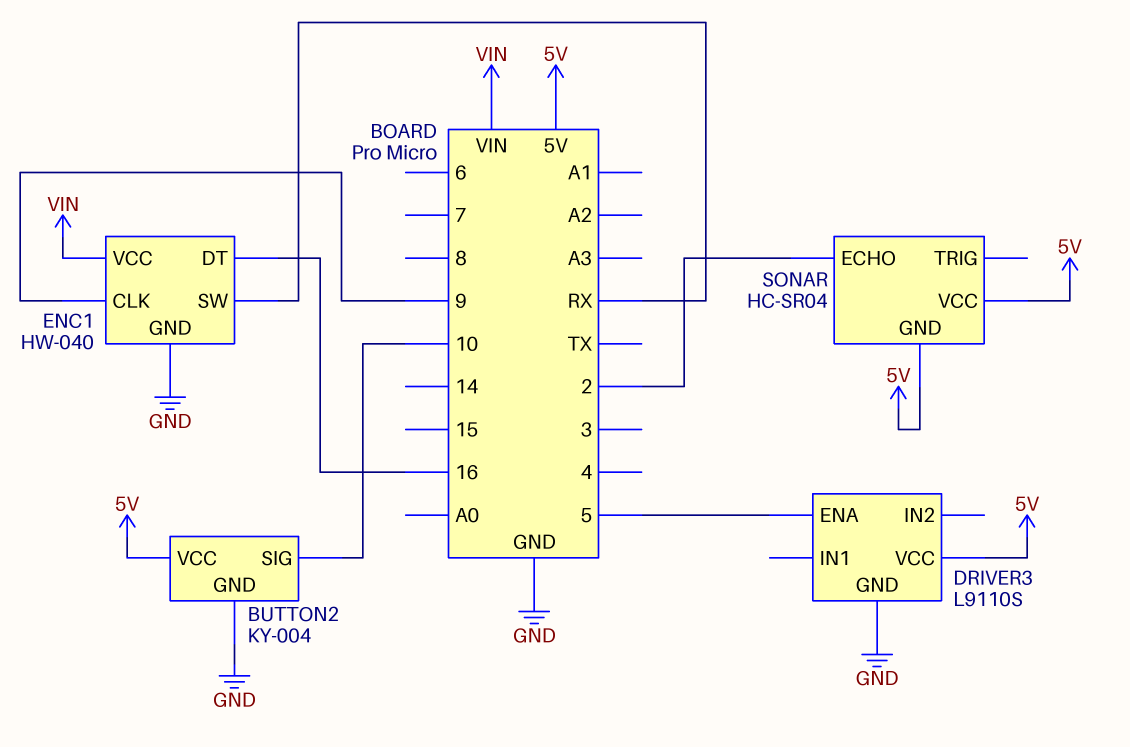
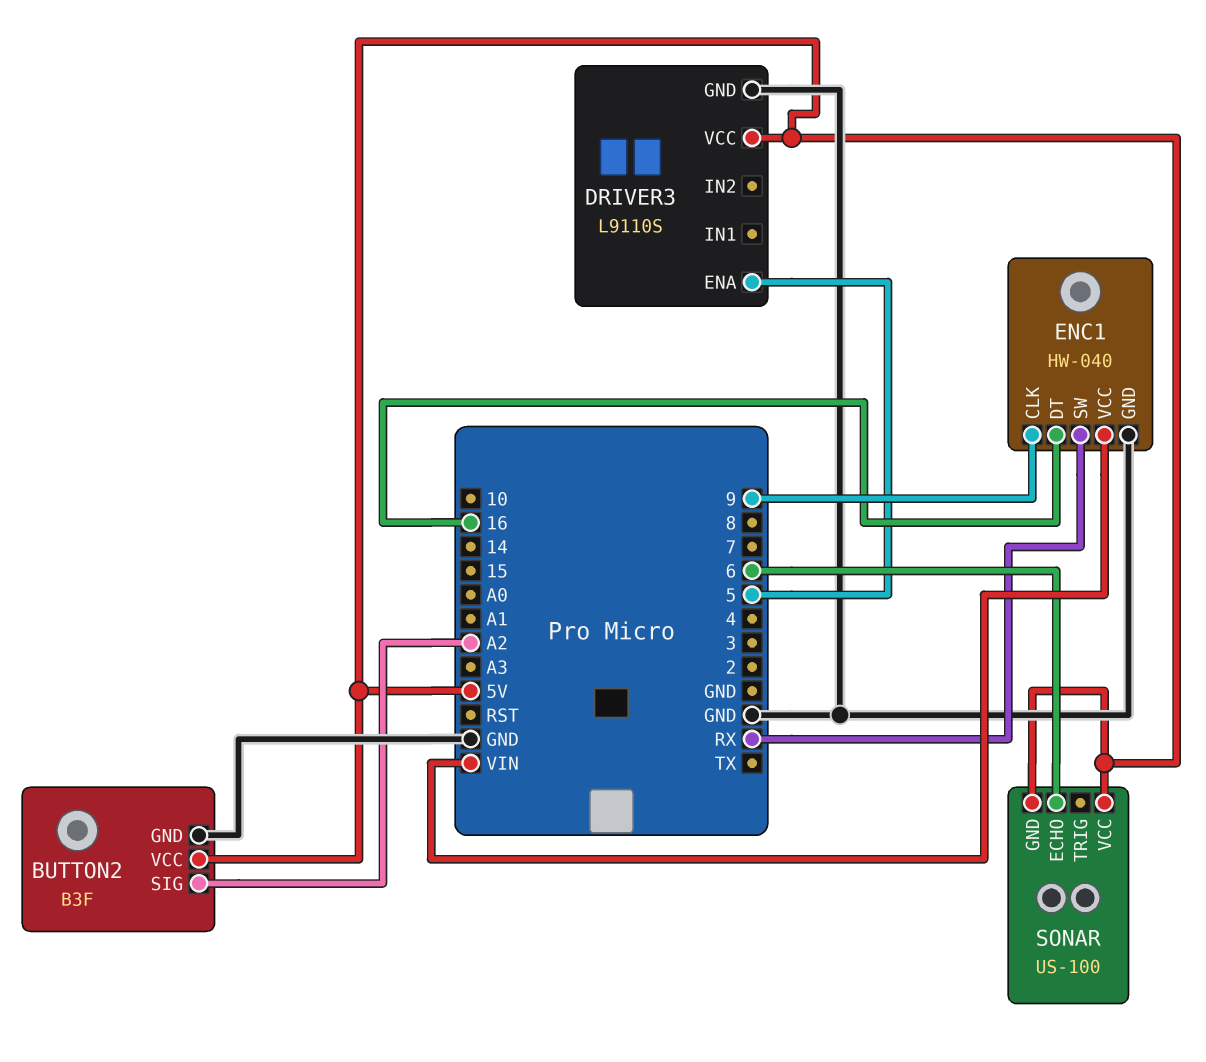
BUTTON2: KY-004 -> B3F
BUTTON2 pin SIG: 10 -> A2
SONAR: HC-SR04 -> US-100
SONAR pin ECHO: 2 -> 6

